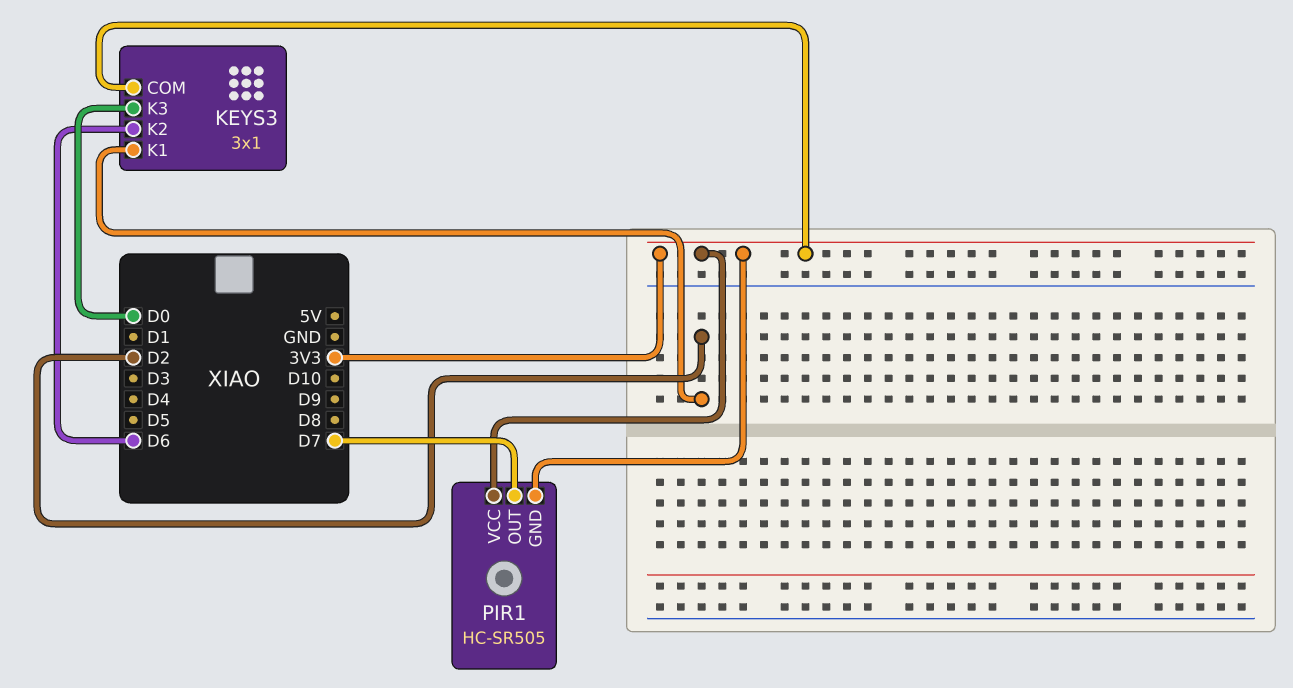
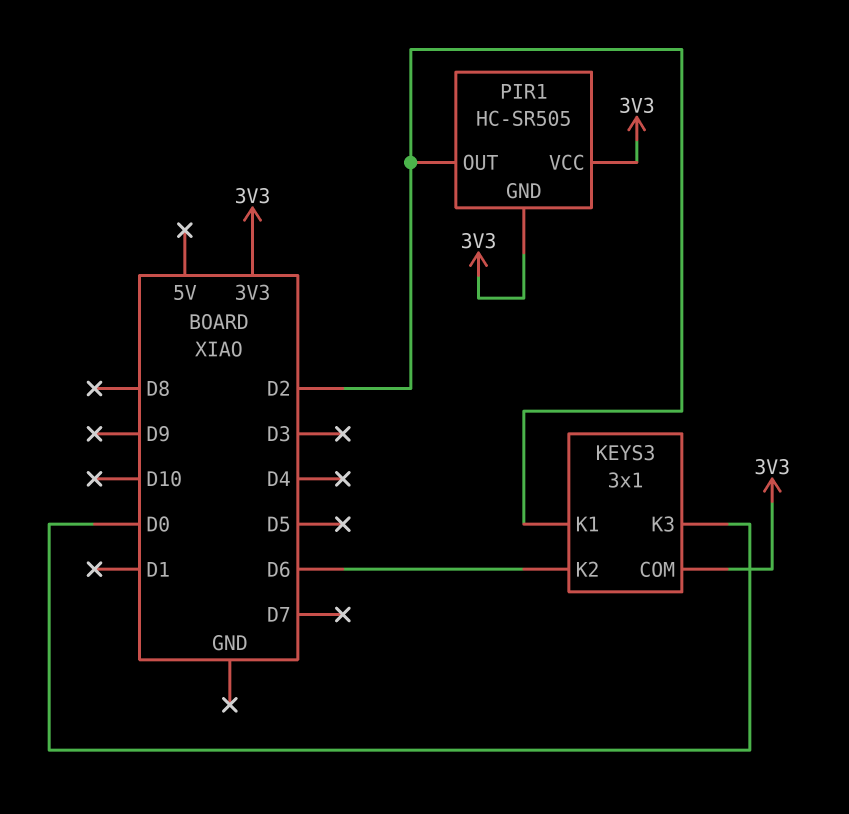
PIR1 pin OUT: D7 -> D2

